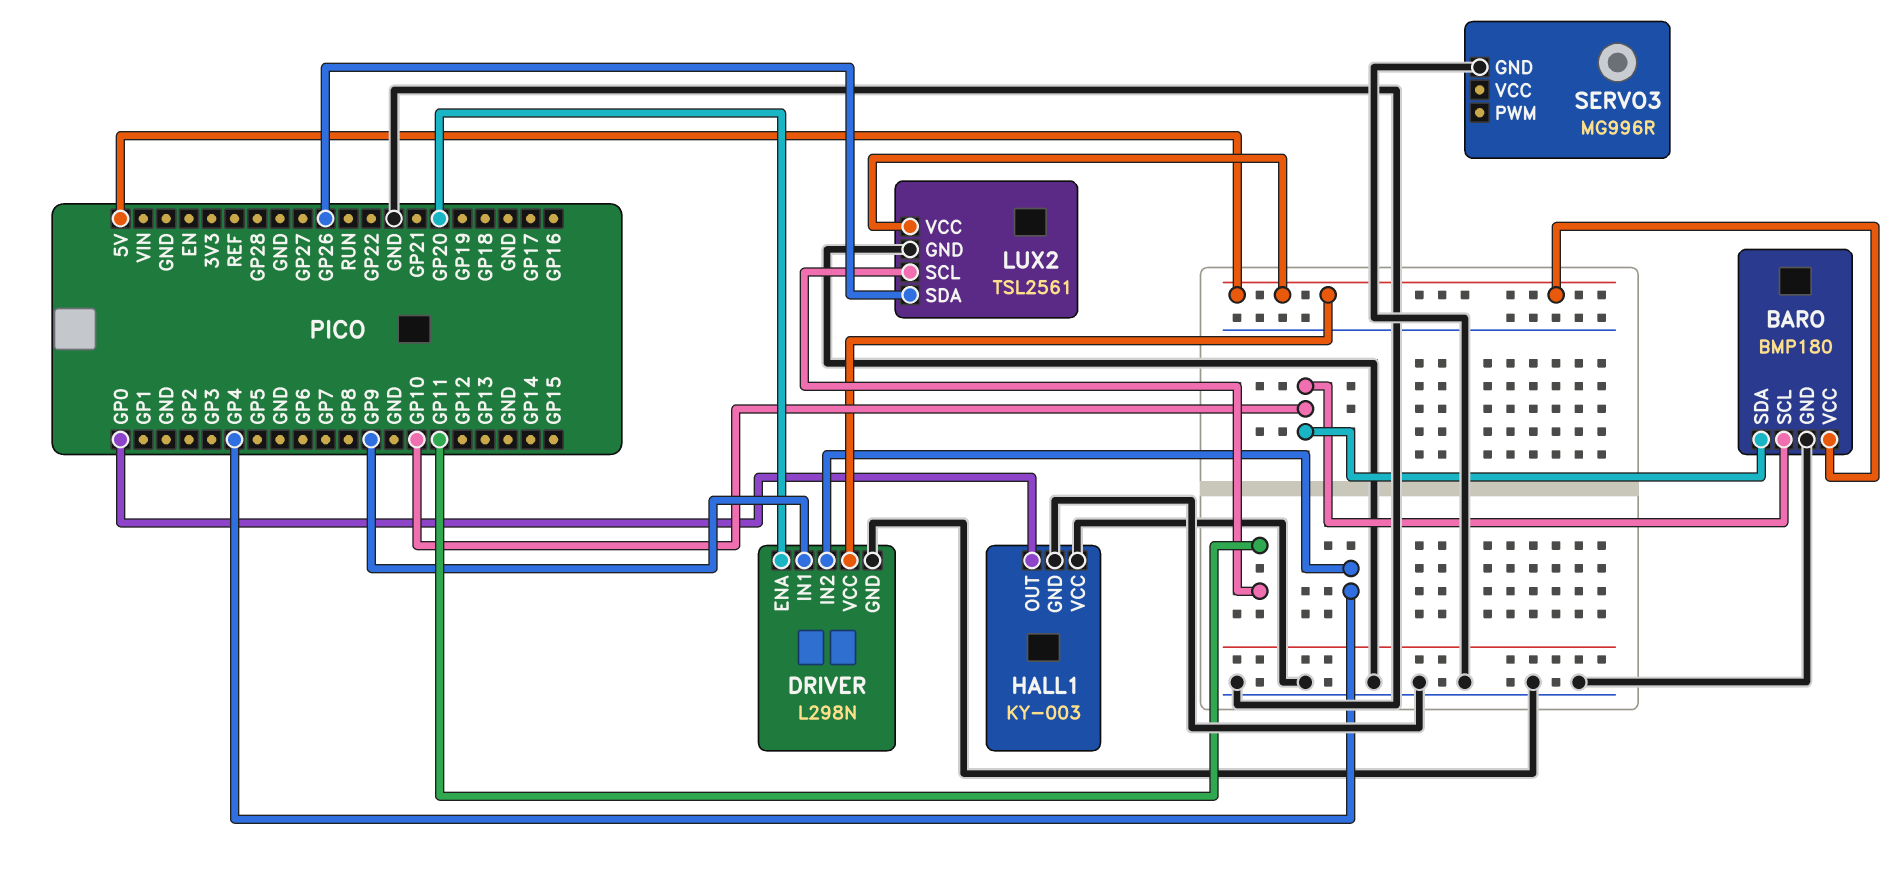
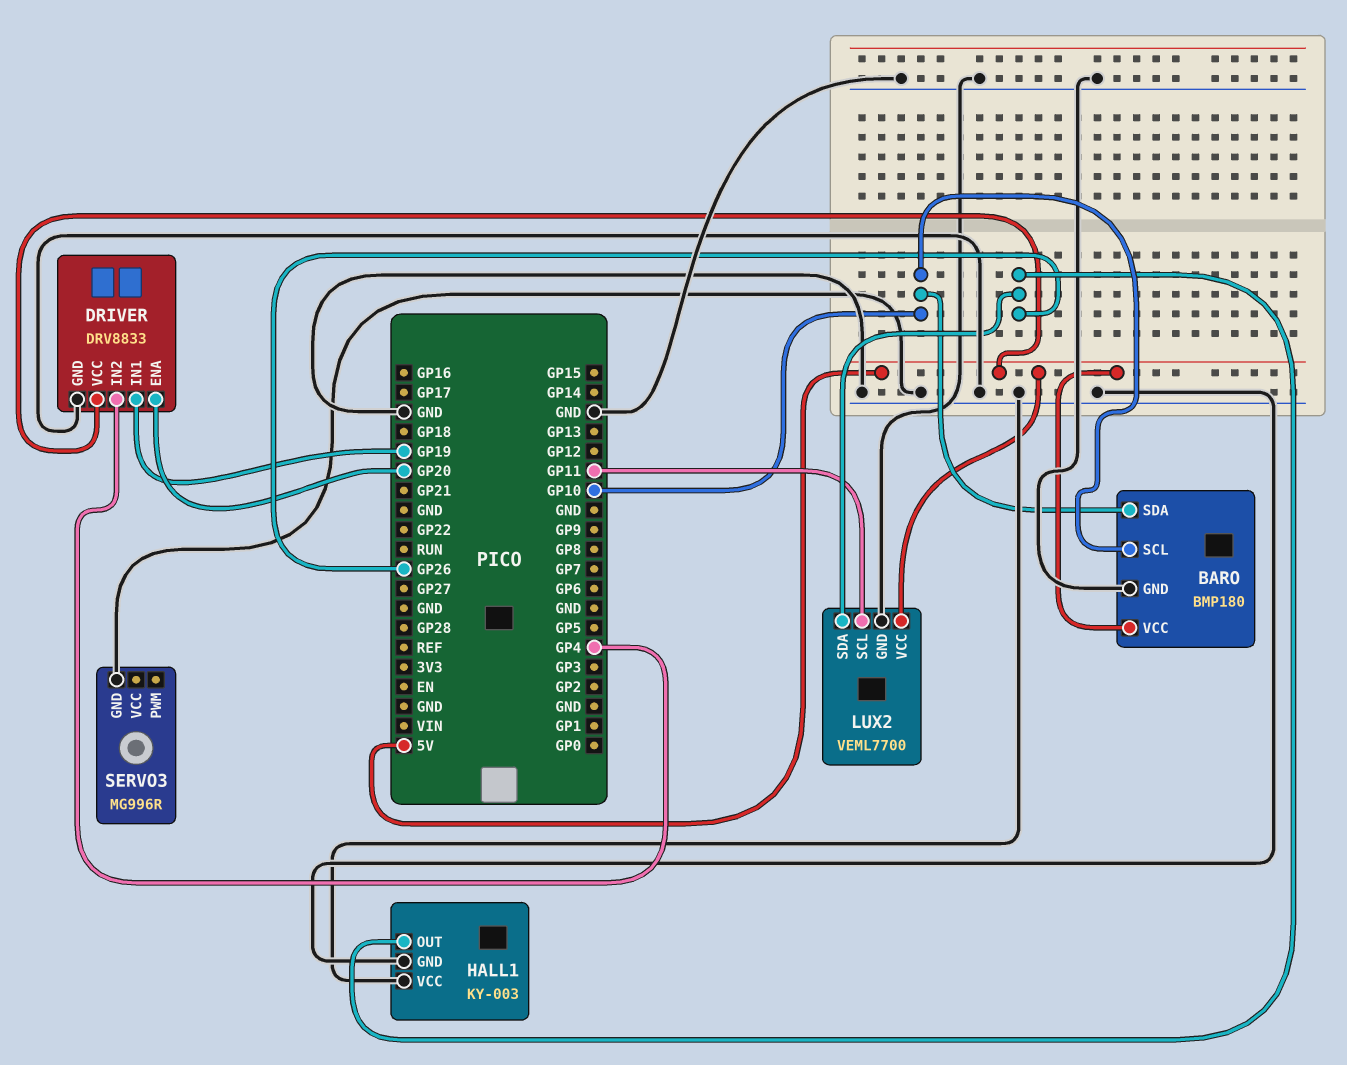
DRIVER: L298N -> DRV8833
DRIVER pin IN1: GP9 -> GP19
HALL1 pin OUT: GP0 -> GP26
LUX2: TSL2561 -> VEML7700

